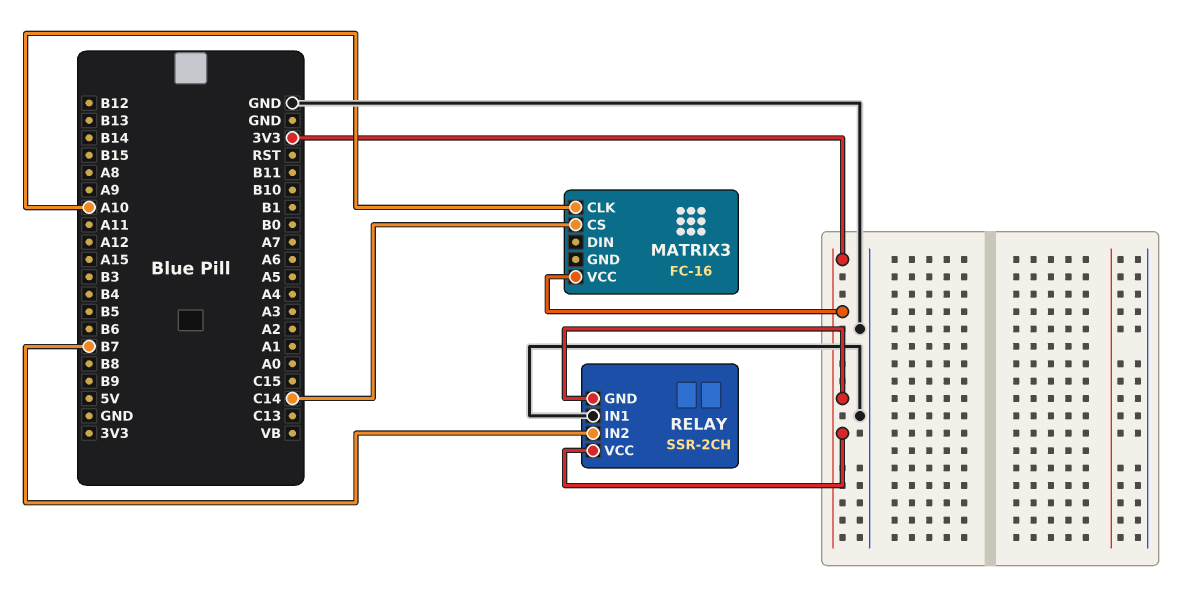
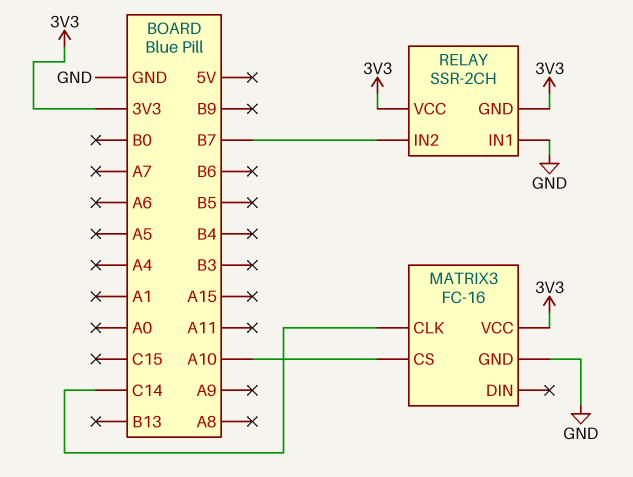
MATRIX3 pin CLK: A10 -> C14
MATRIX3 pin CS: C14 -> A10
MATRIX3 pin GND: none -> GND

